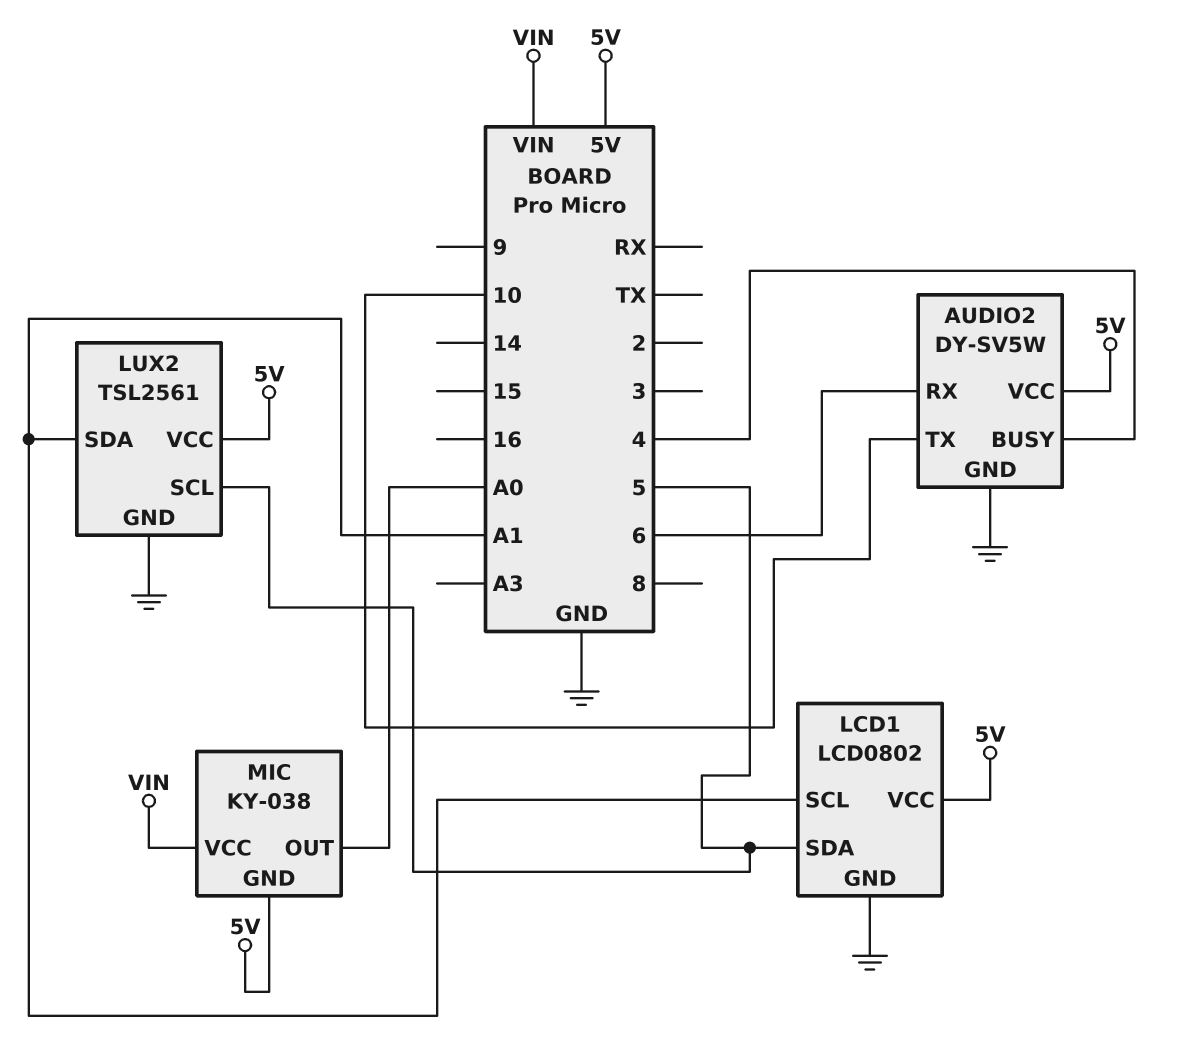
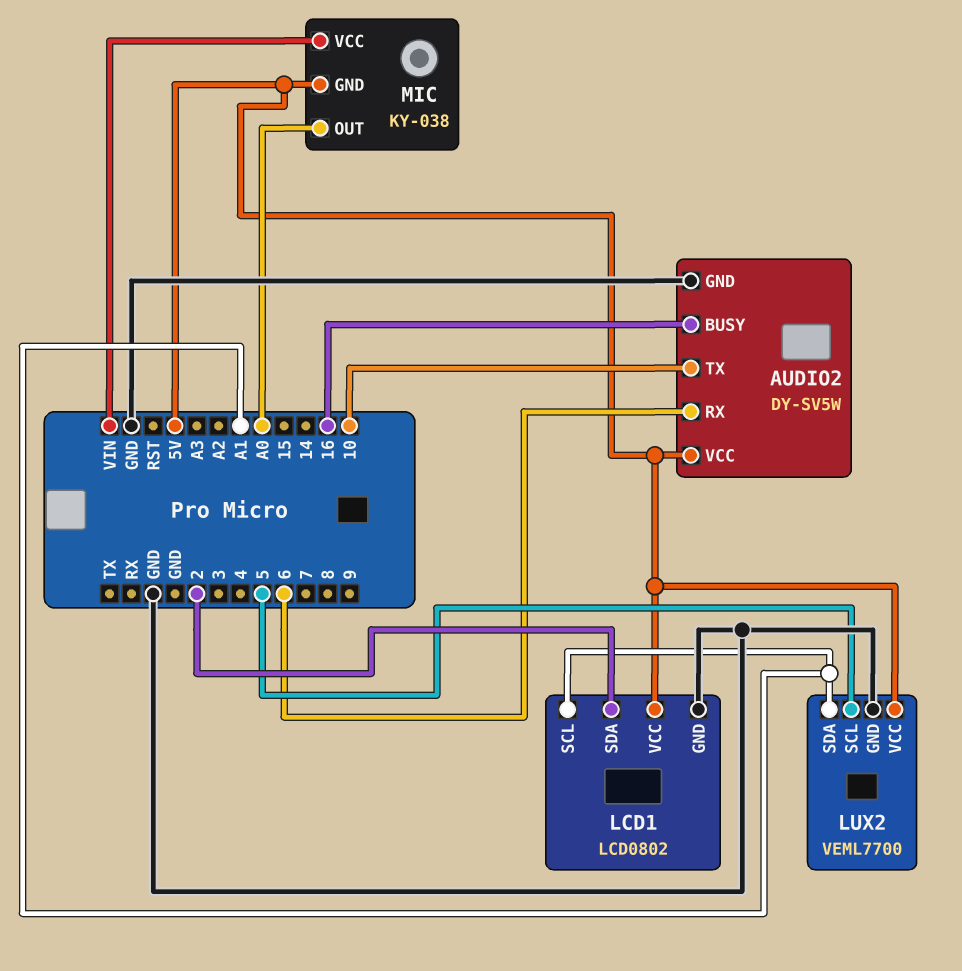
AUDIO2 pin BUSY: 4 -> 16
LCD1 pin SDA: 5 -> 2
LUX2: TSL2561 -> VEML7700

